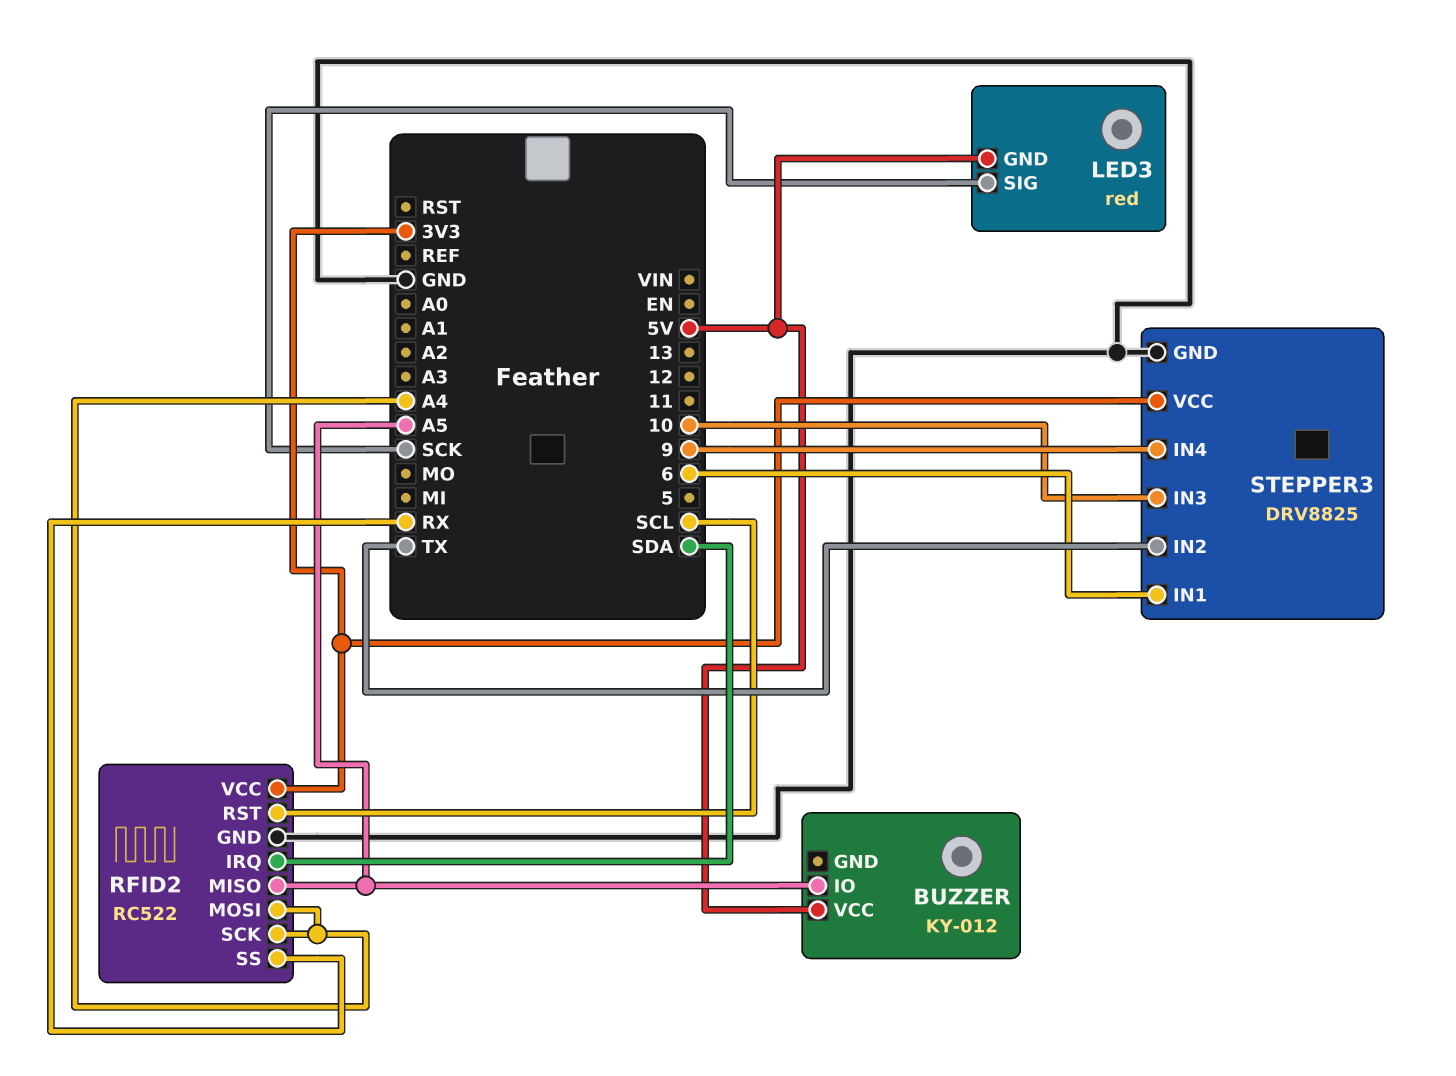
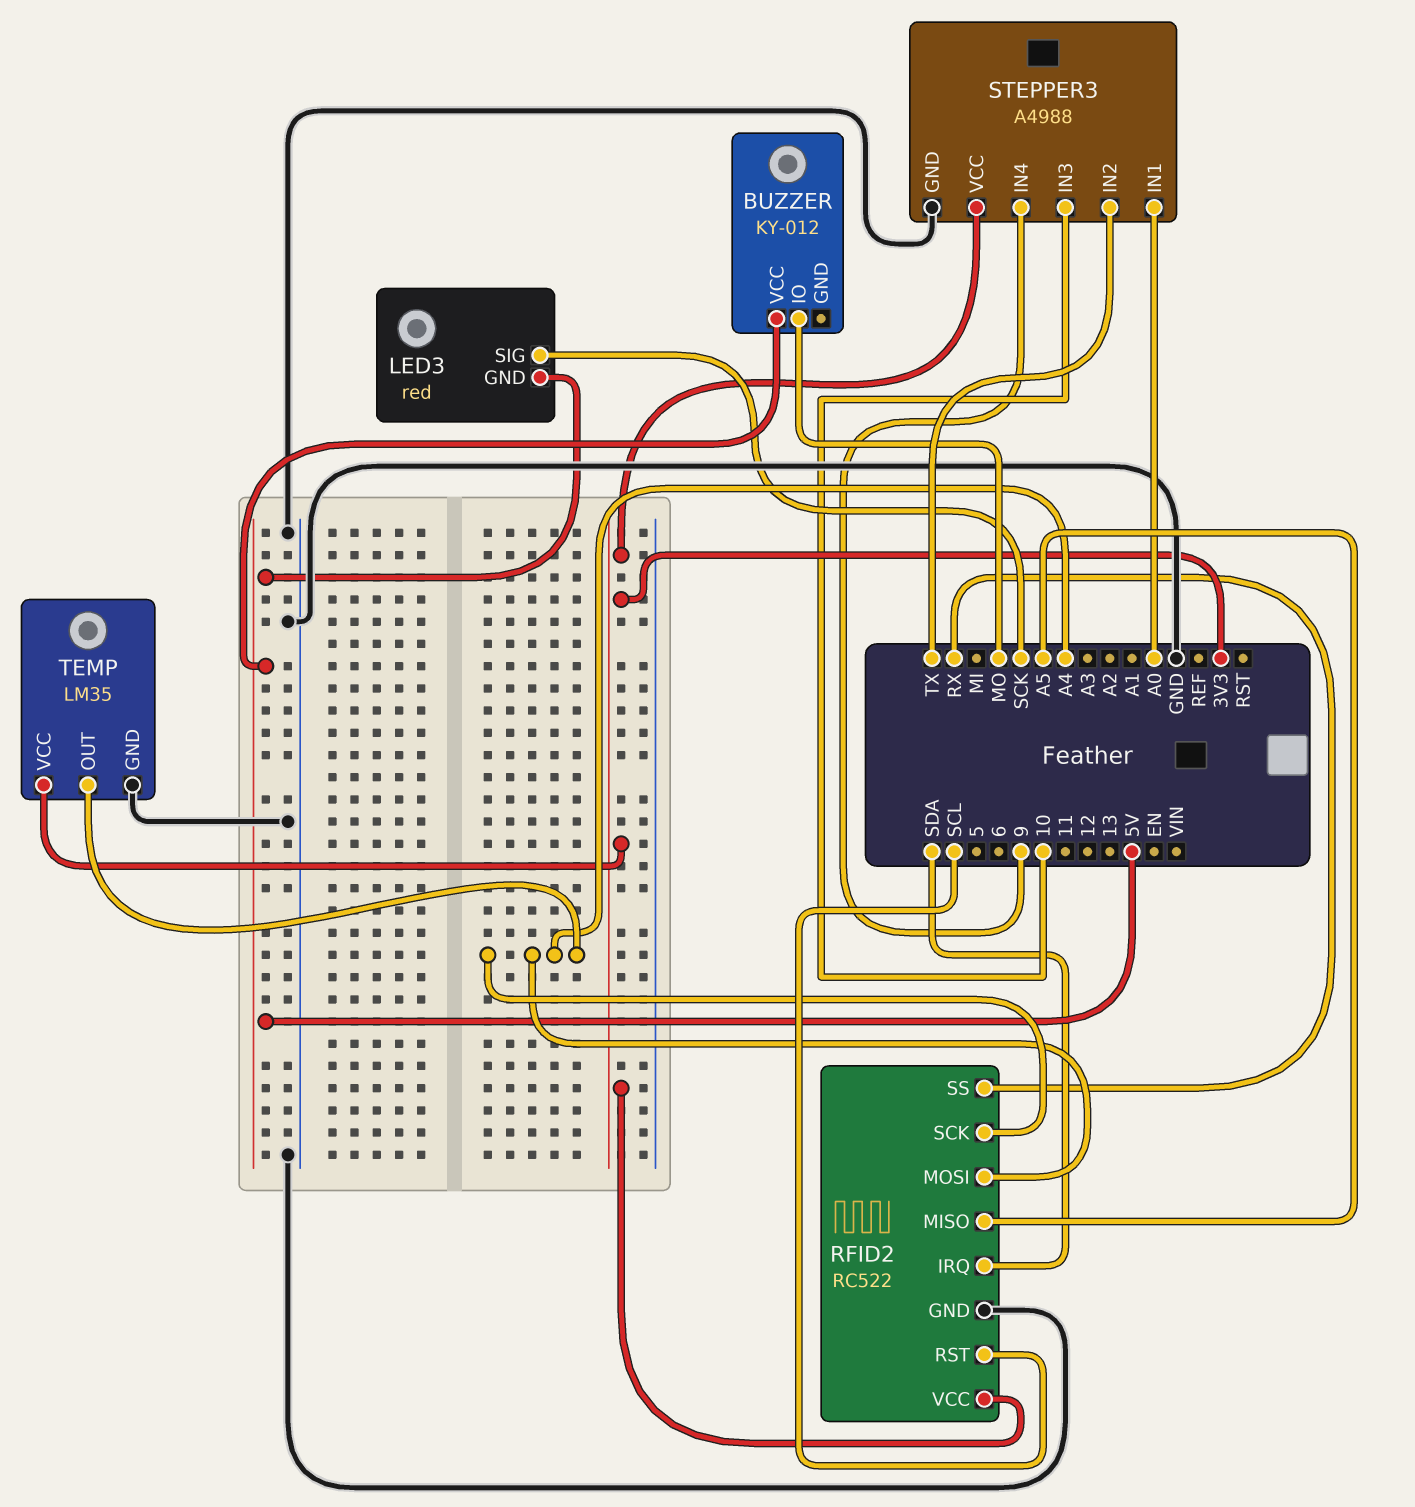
BUZZER pin IO: A5 -> MO
STEPPER3: DRV8825 -> A4988
STEPPER3 pin IN1: 6 -> A0
TEMP: none -> LM35
TEMP pin GND: none -> GND
TEMP pin OUT: none -> A4
TEMP pin VCC: none -> 3V3

